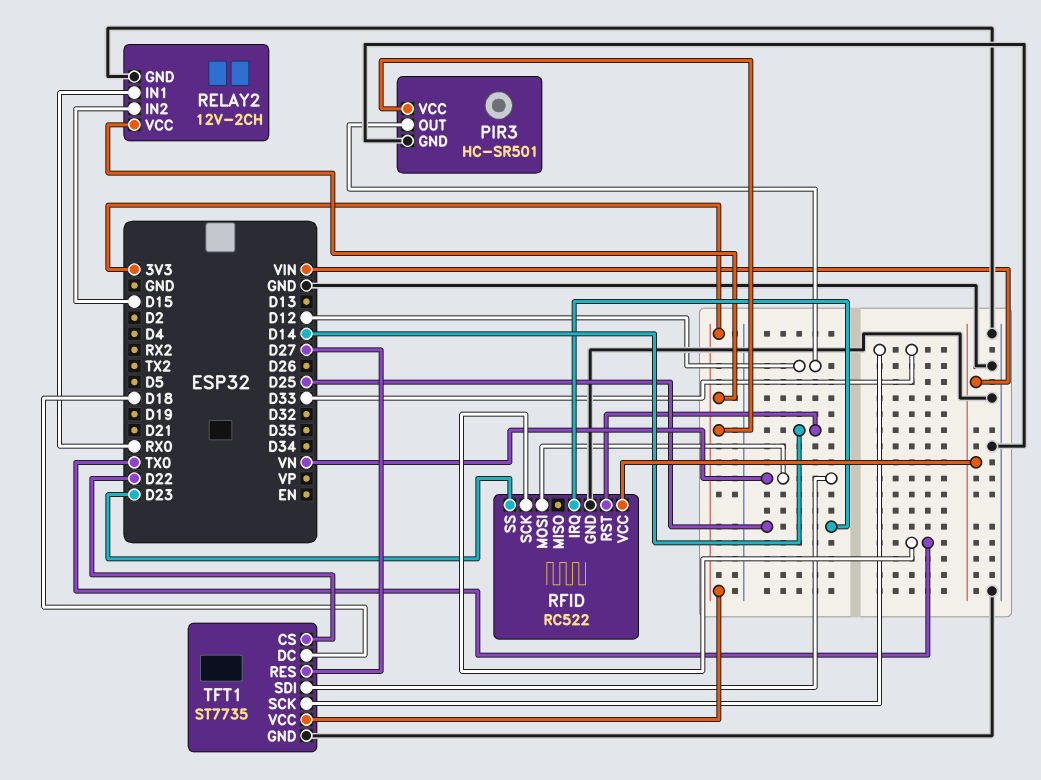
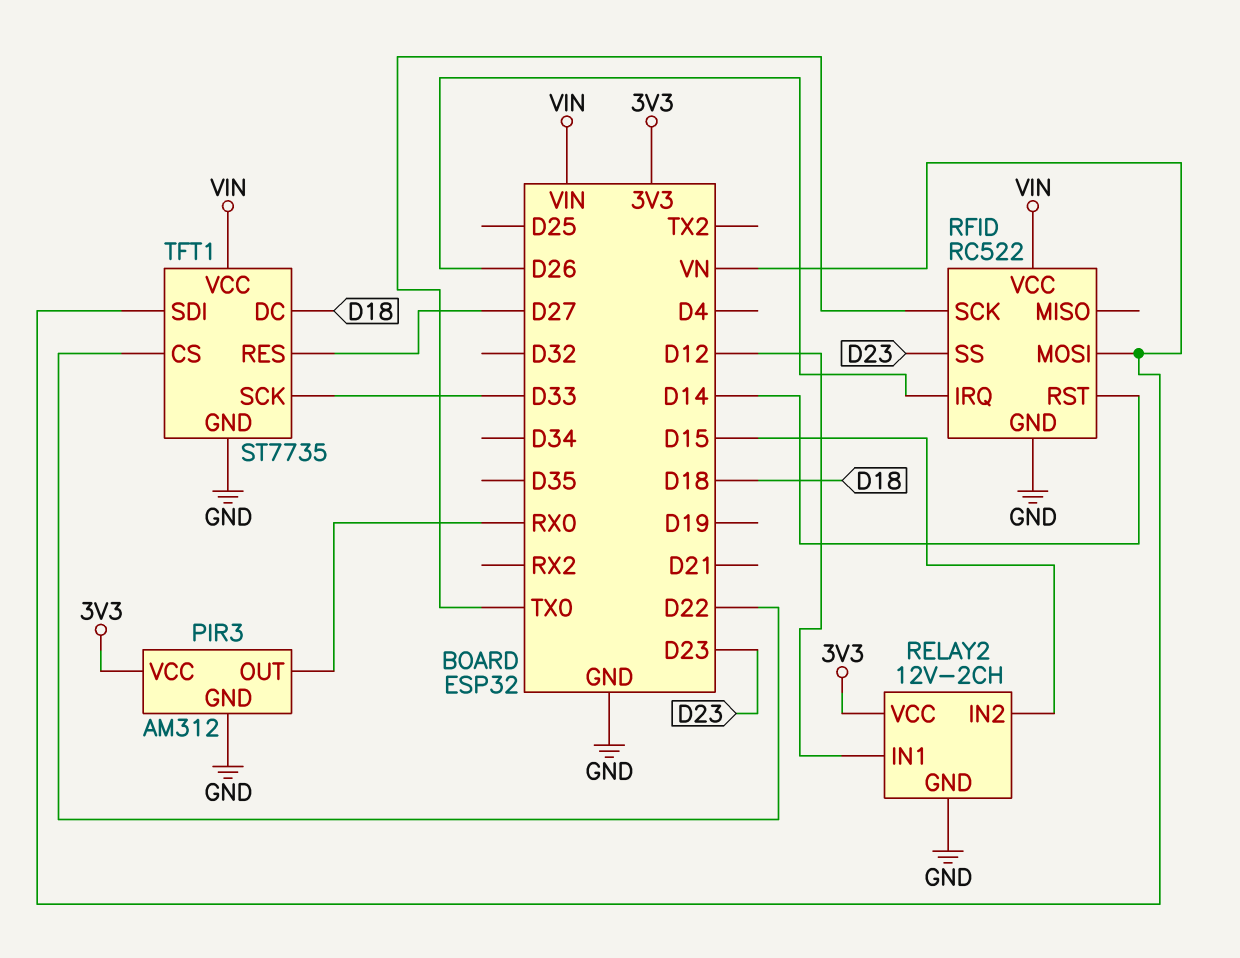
PIR3: HC-SR501 -> AM312
PIR3 pin OUT: D12 -> RX0
RELAY2 pin IN1: RX0 -> D12
RFID pin IRQ: D25 -> D26
TFT1 pin VCC: 3V3 -> VIN

